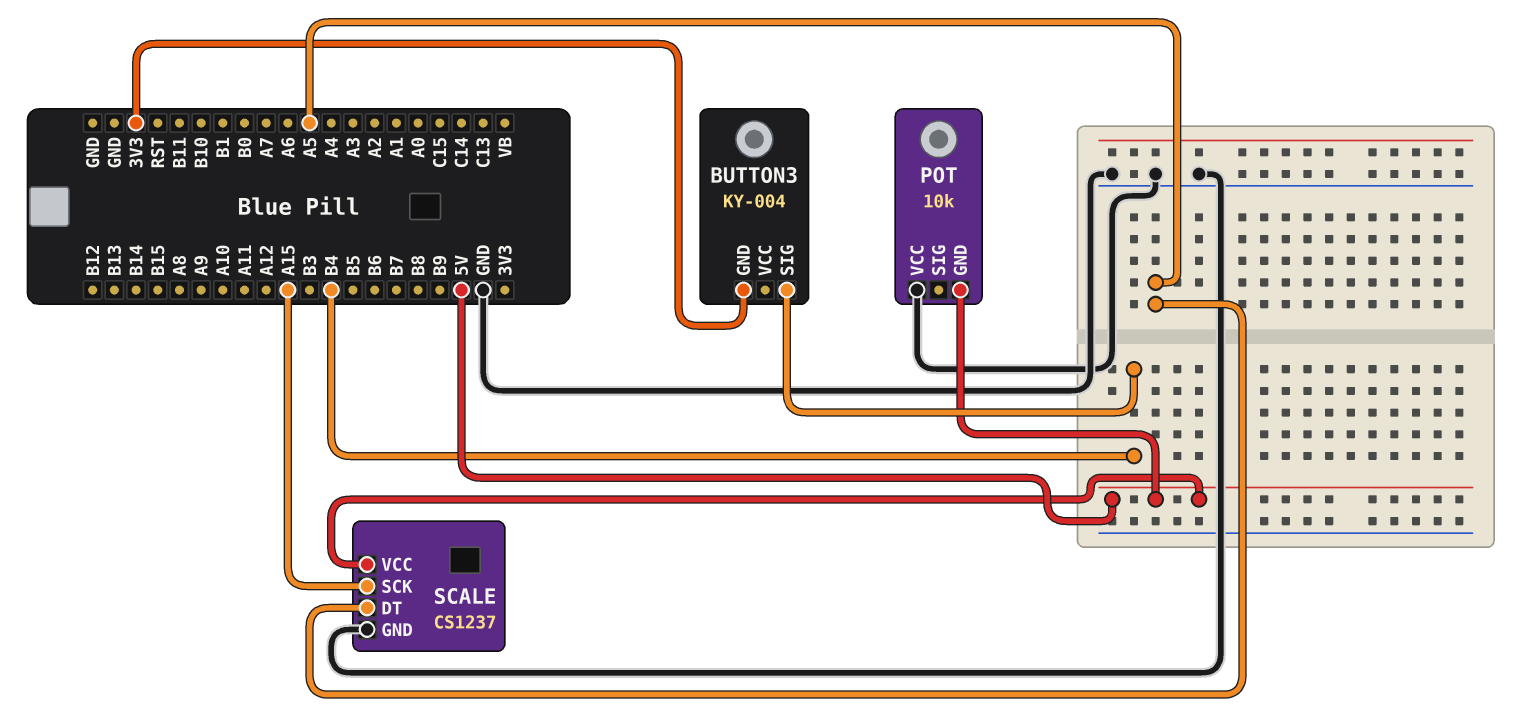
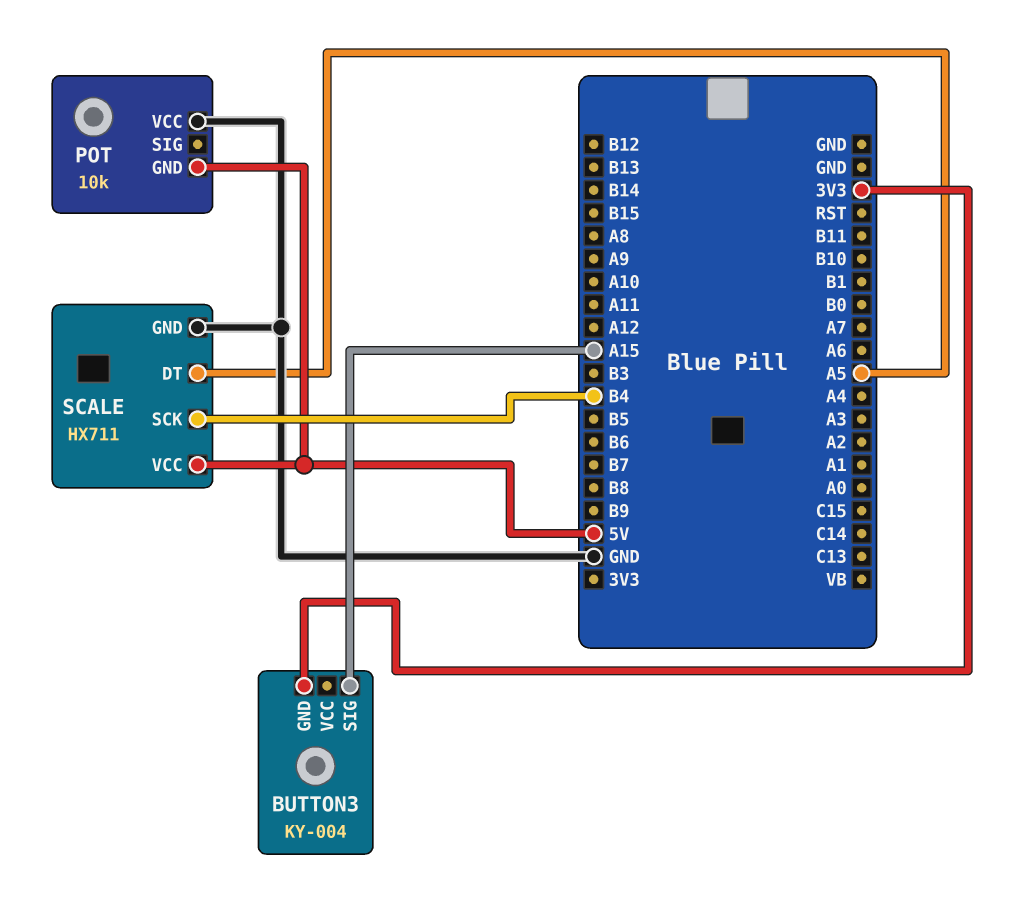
BUTTON3 pin SIG: B4 -> A15
SCALE: CS1237 -> HX711
SCALE pin SCK: A15 -> B4

